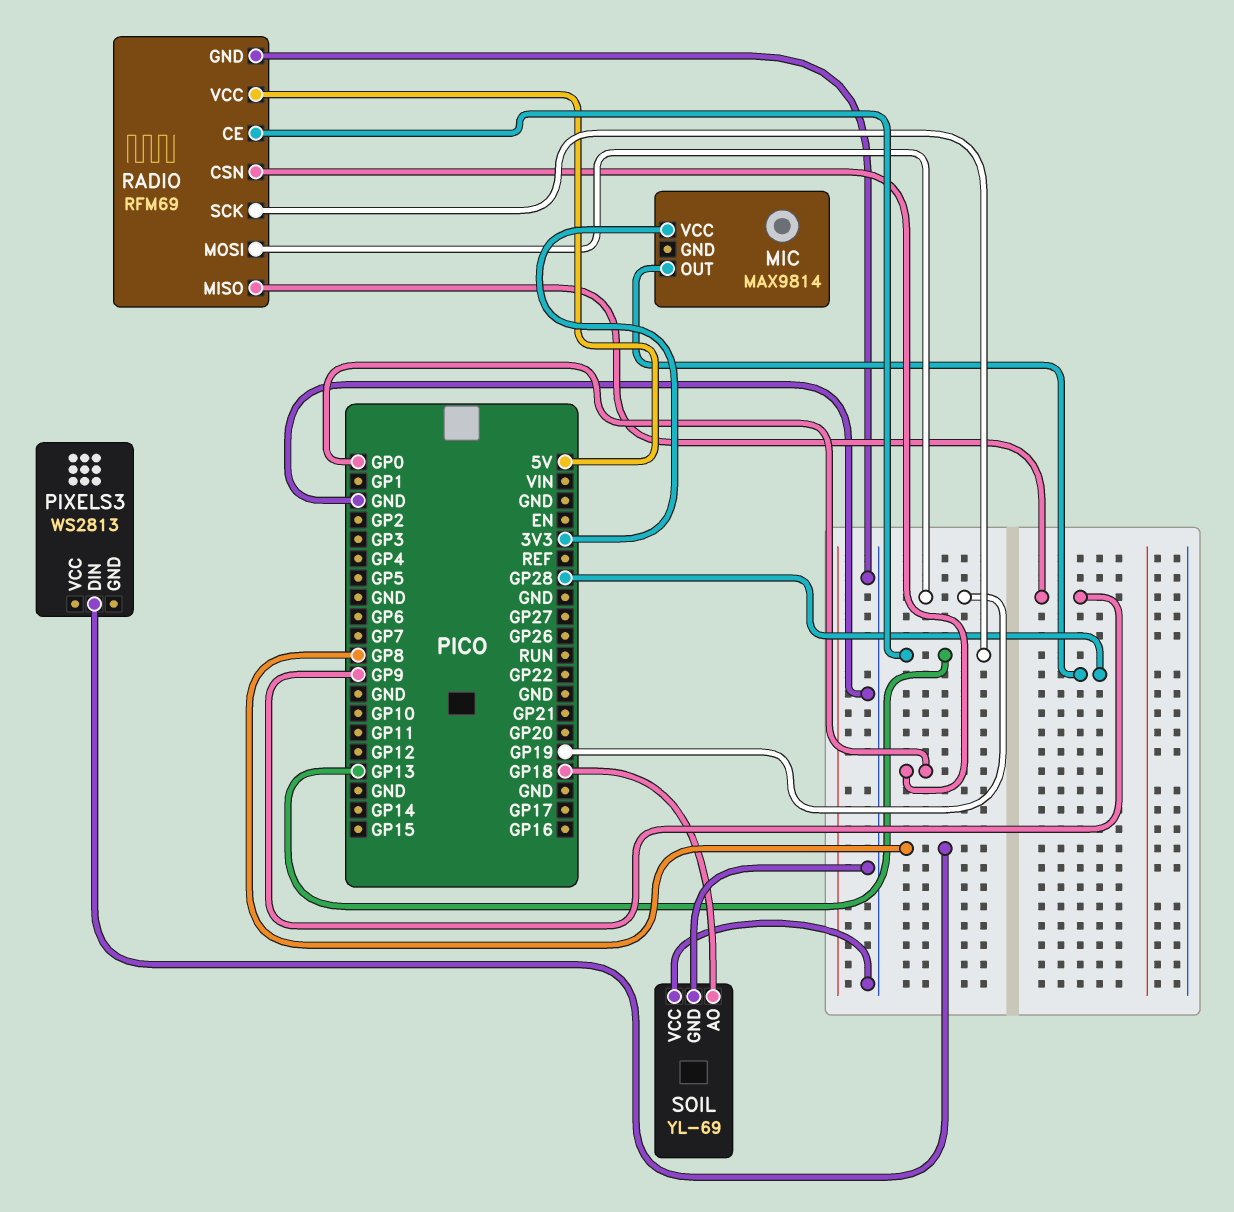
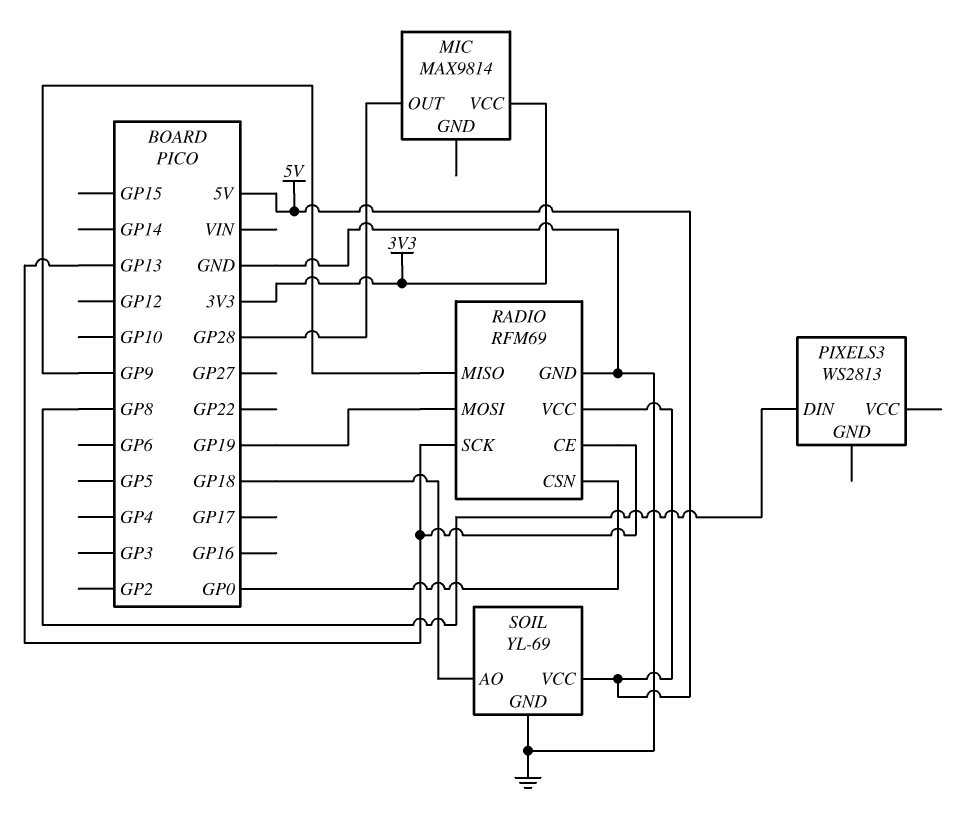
SOIL pin VCC: GND -> 5V

